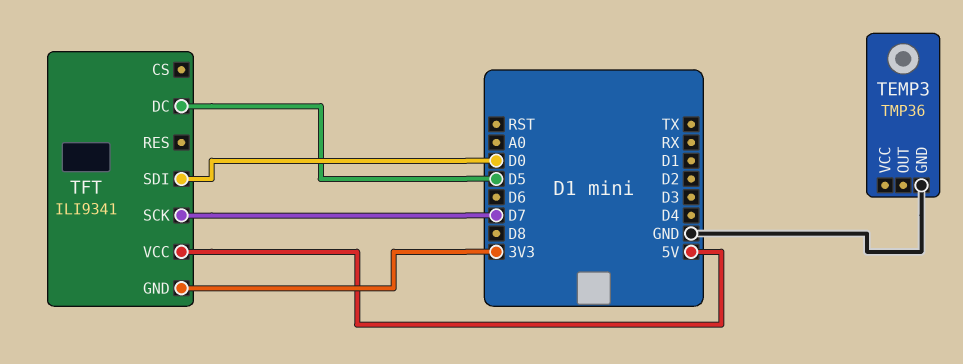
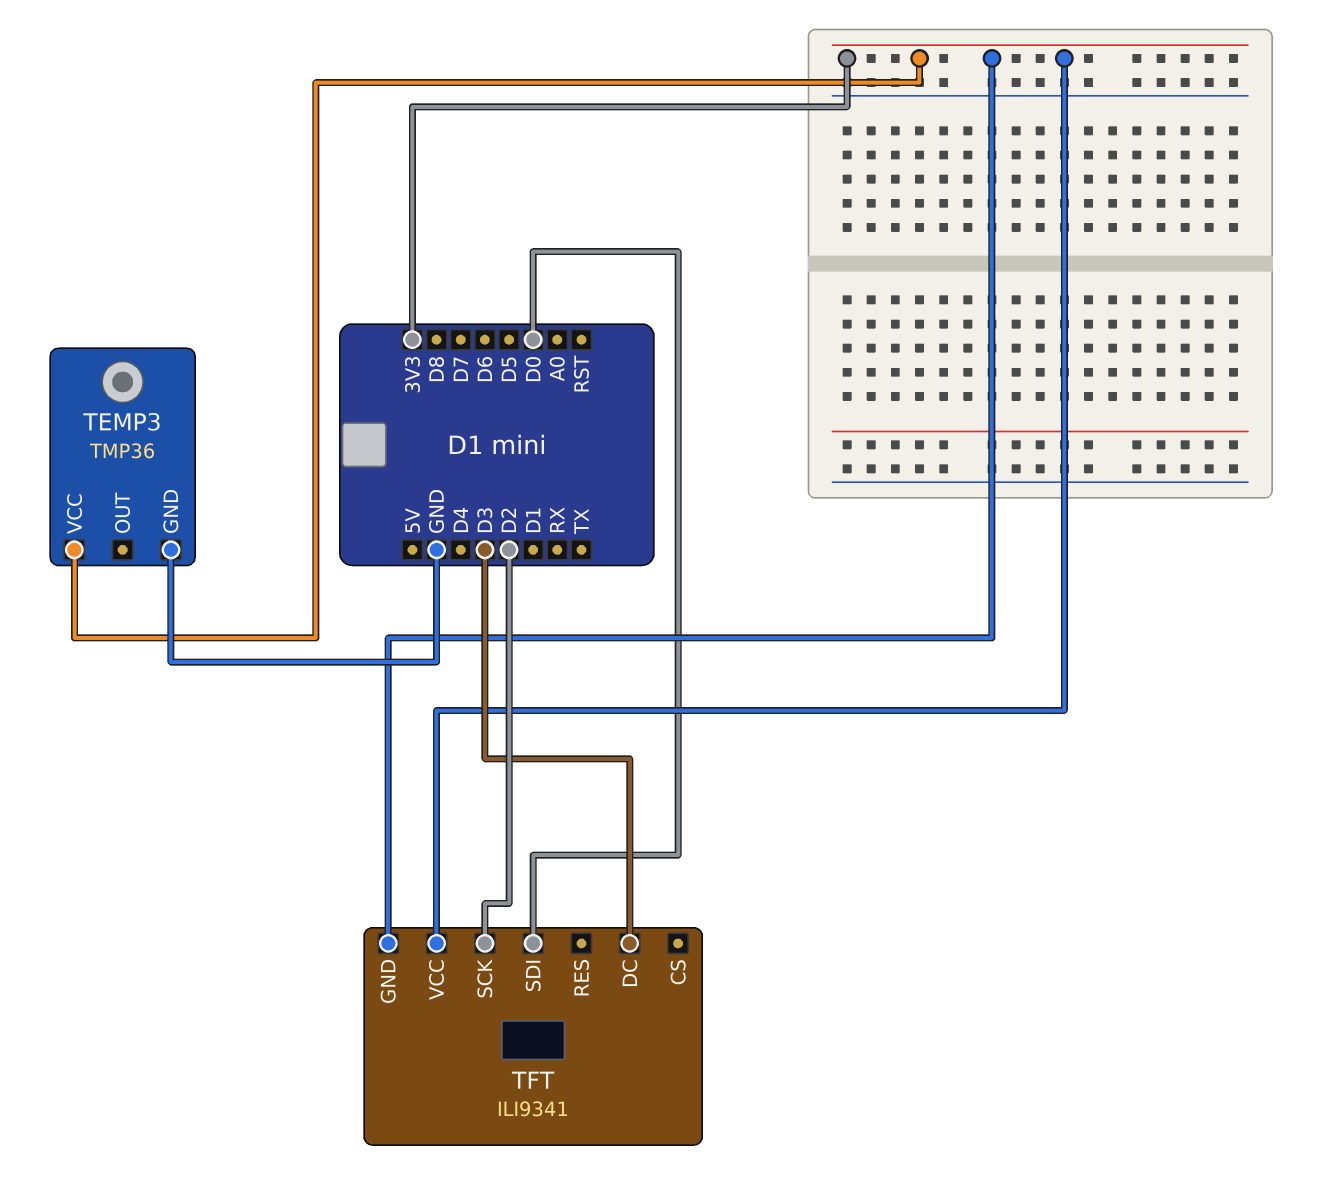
TEMP3 pin VCC: none -> 3V3
TFT pin DC: D5 -> D3
TFT pin SCK: D7 -> D2
TFT pin VCC: 5V -> 3V3

